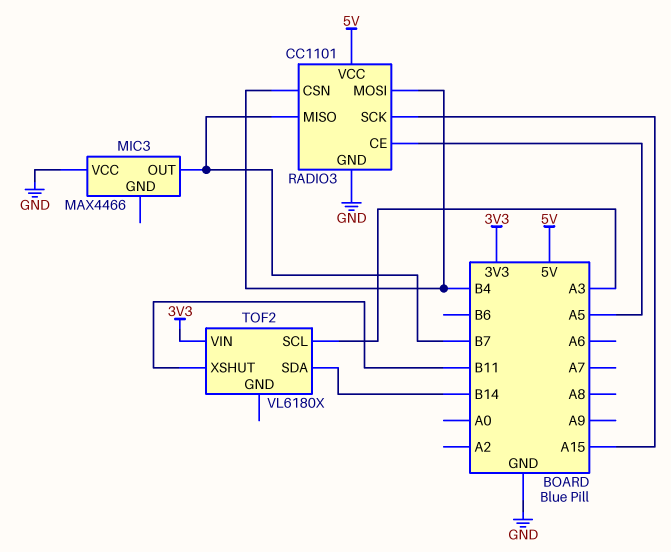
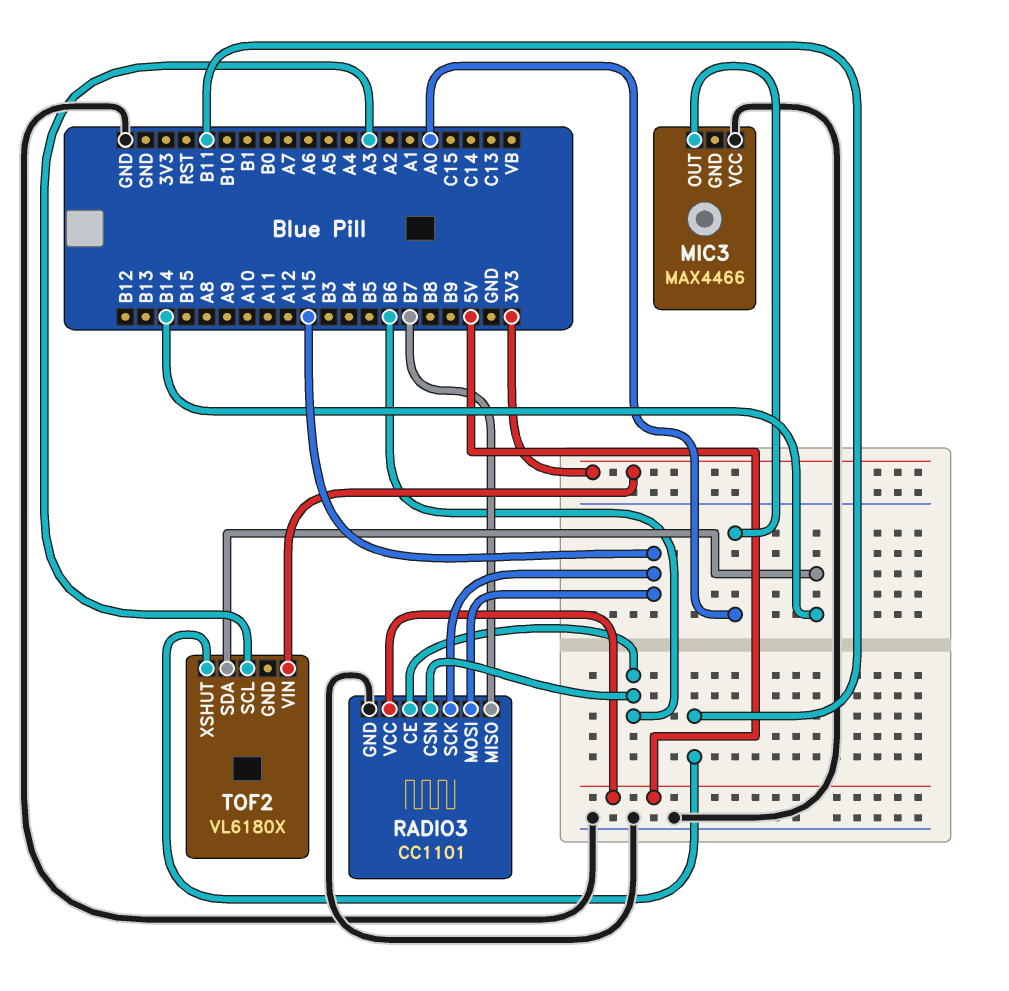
MIC3 pin OUT: B7 -> A0
RADIO3 pin CE: A5 -> B6
RADIO3 pin CSN: B4 -> B6
RADIO3 pin MOSI: B4 -> A15

